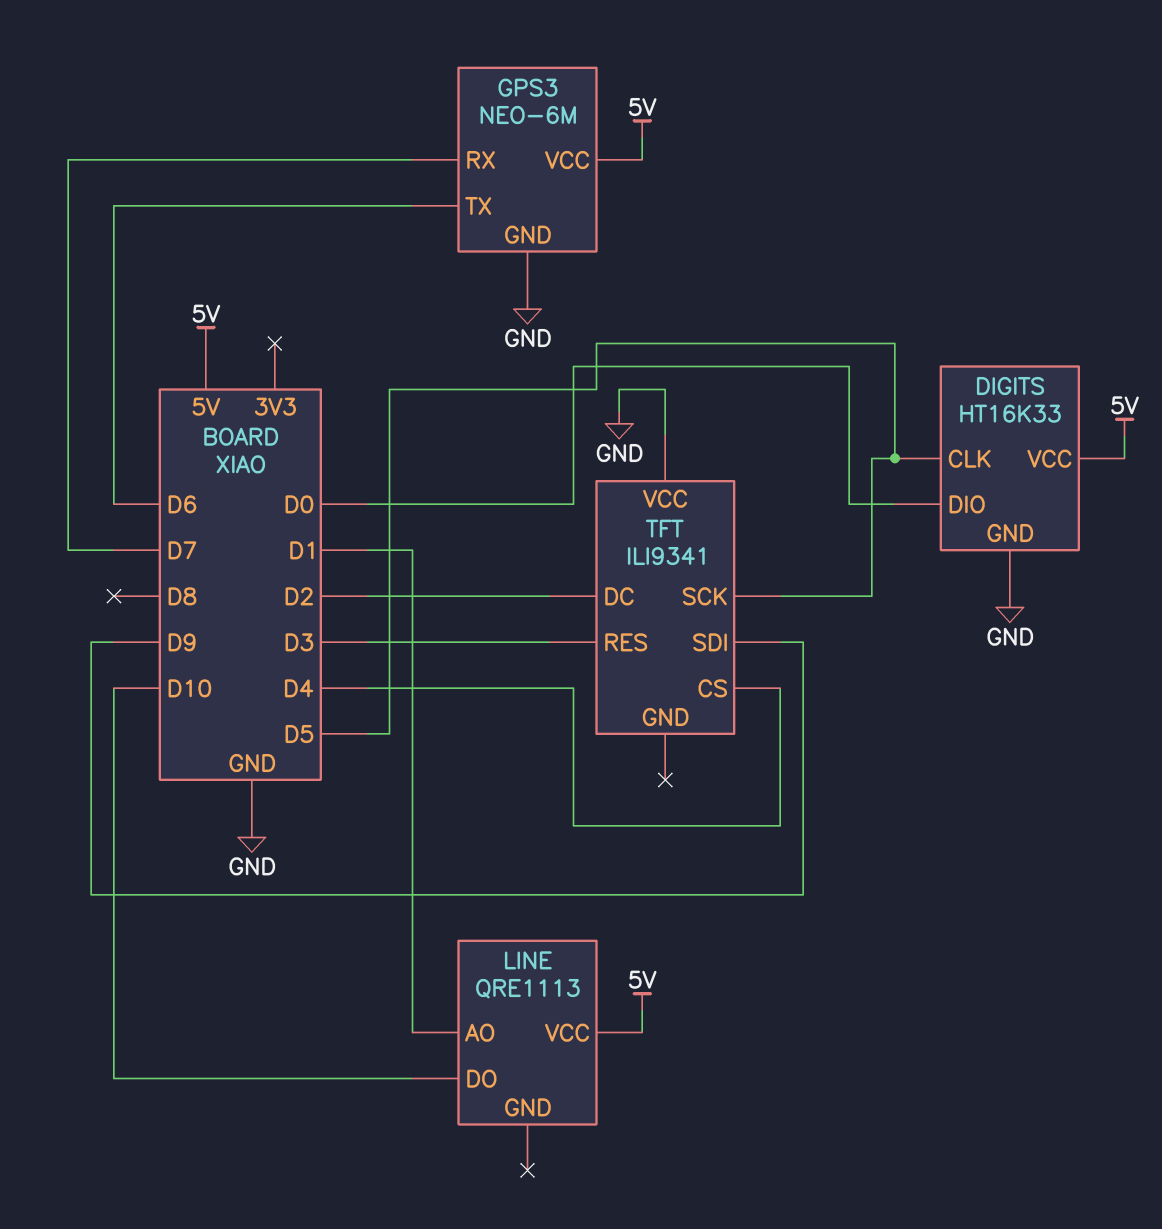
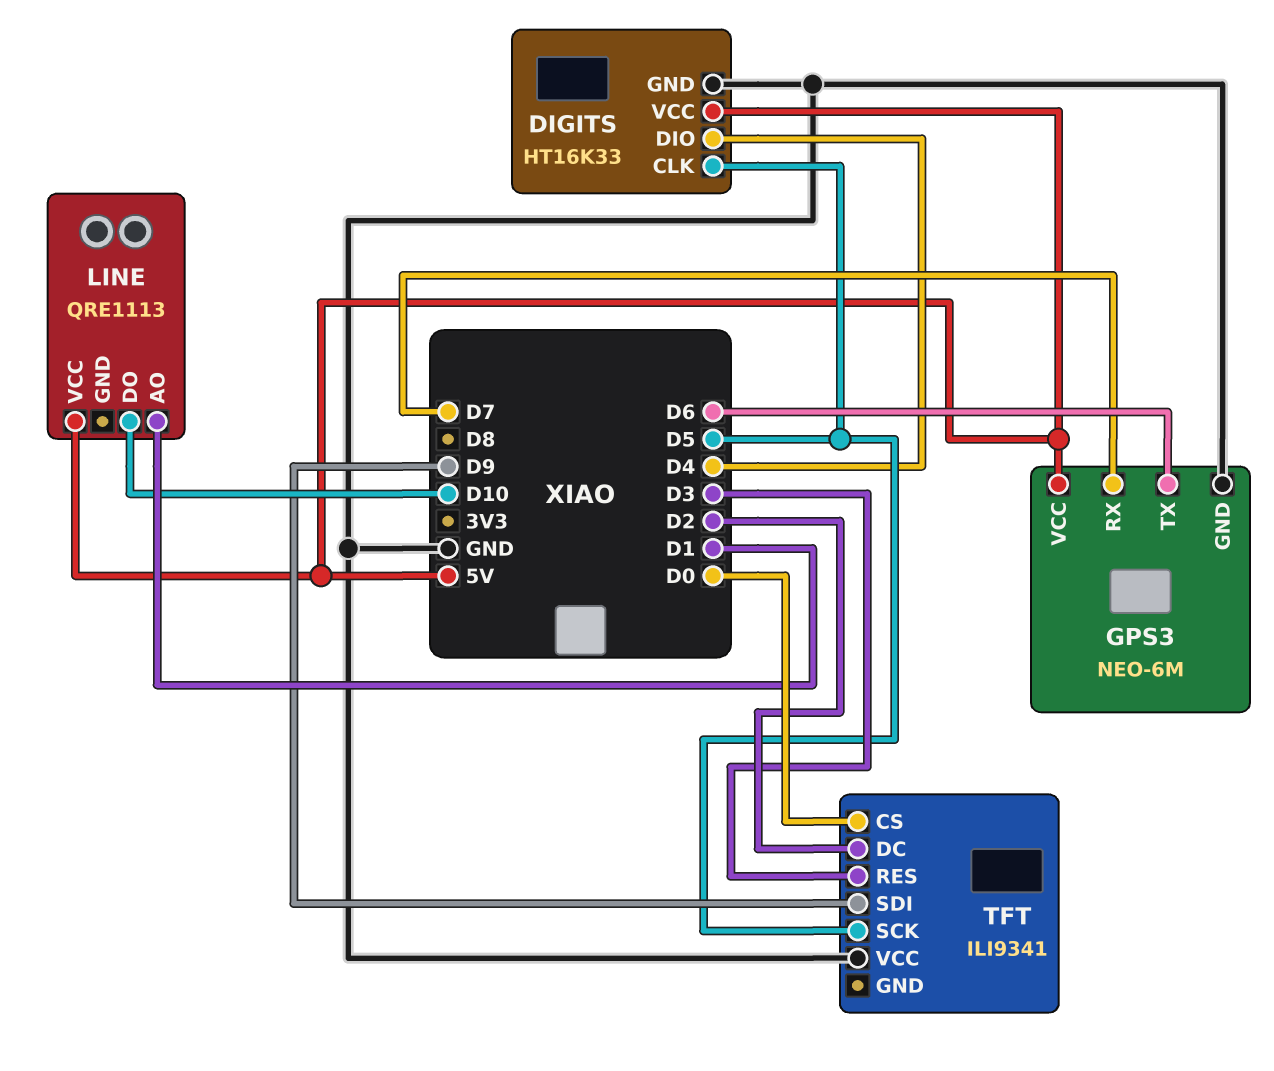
DIGITS pin DIO: D0 -> D4
TFT pin CS: D4 -> D0

